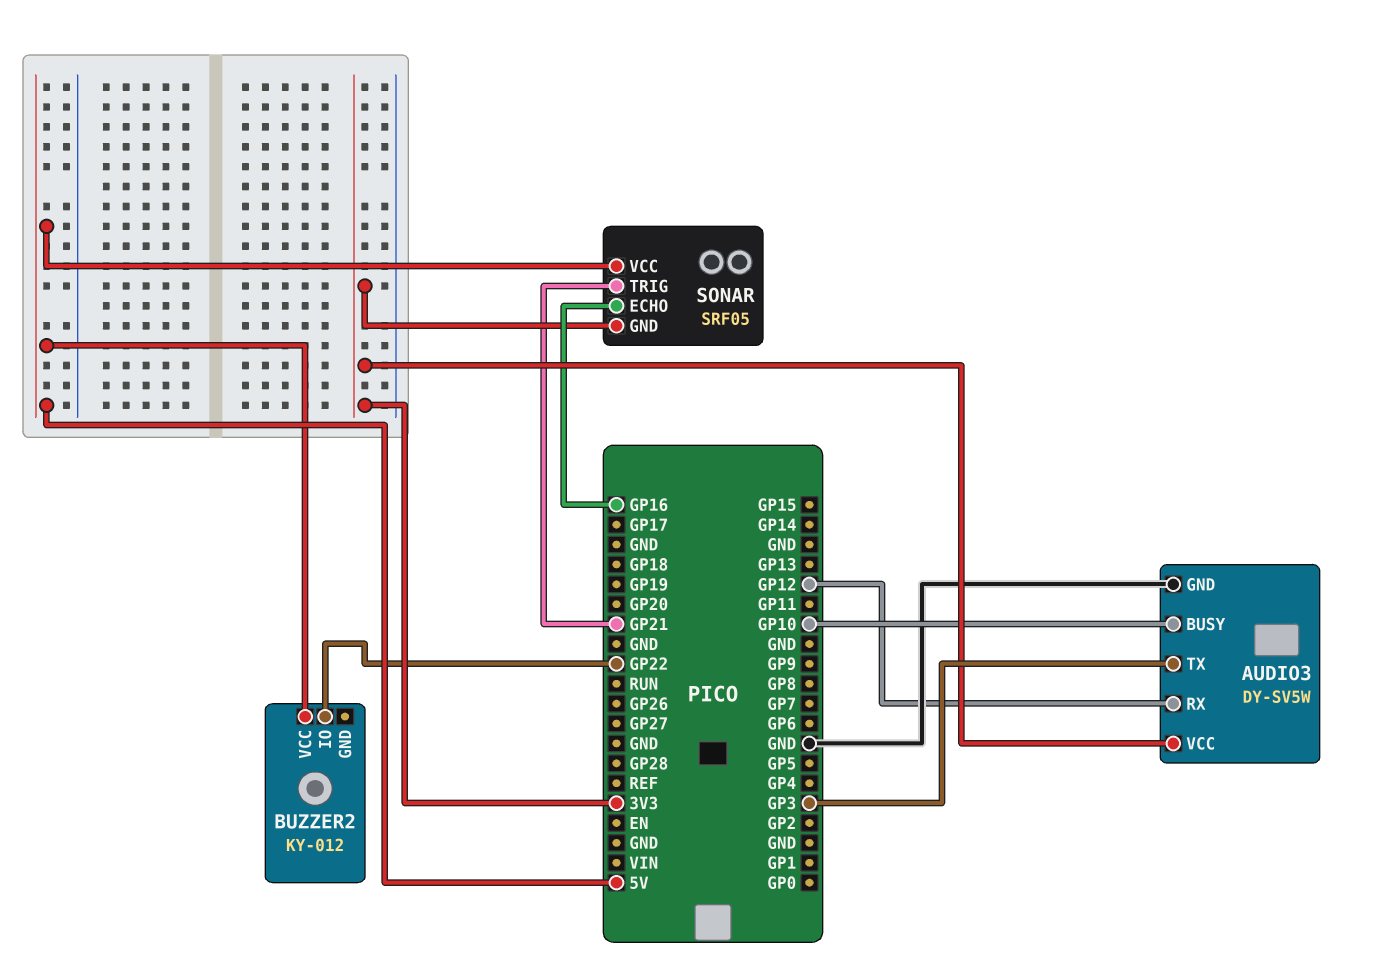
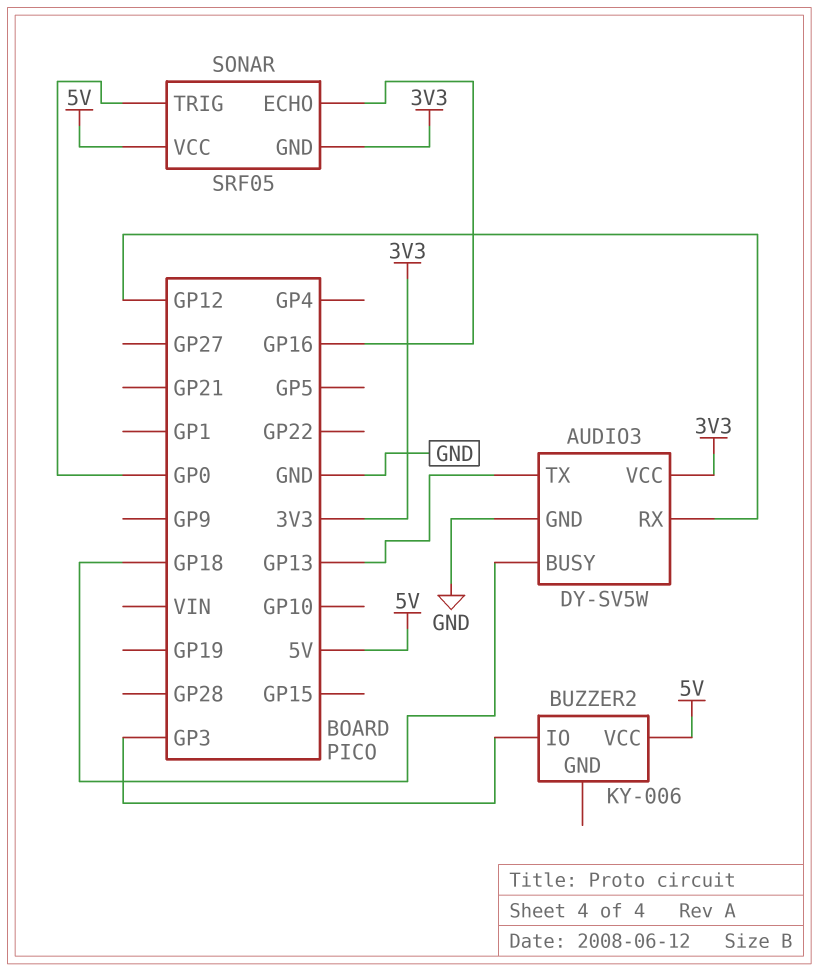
AUDIO3 pin BUSY: GP10 -> GP18
AUDIO3 pin TX: GP3 -> GP13
BUZZER2: KY-012 -> KY-006
BUZZER2 pin IO: GP22 -> GP3
SONAR pin TRIG: GP21 -> GP0

